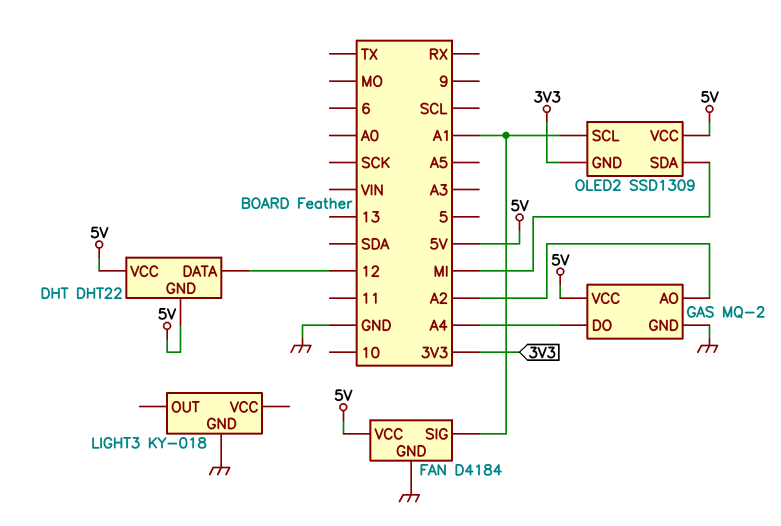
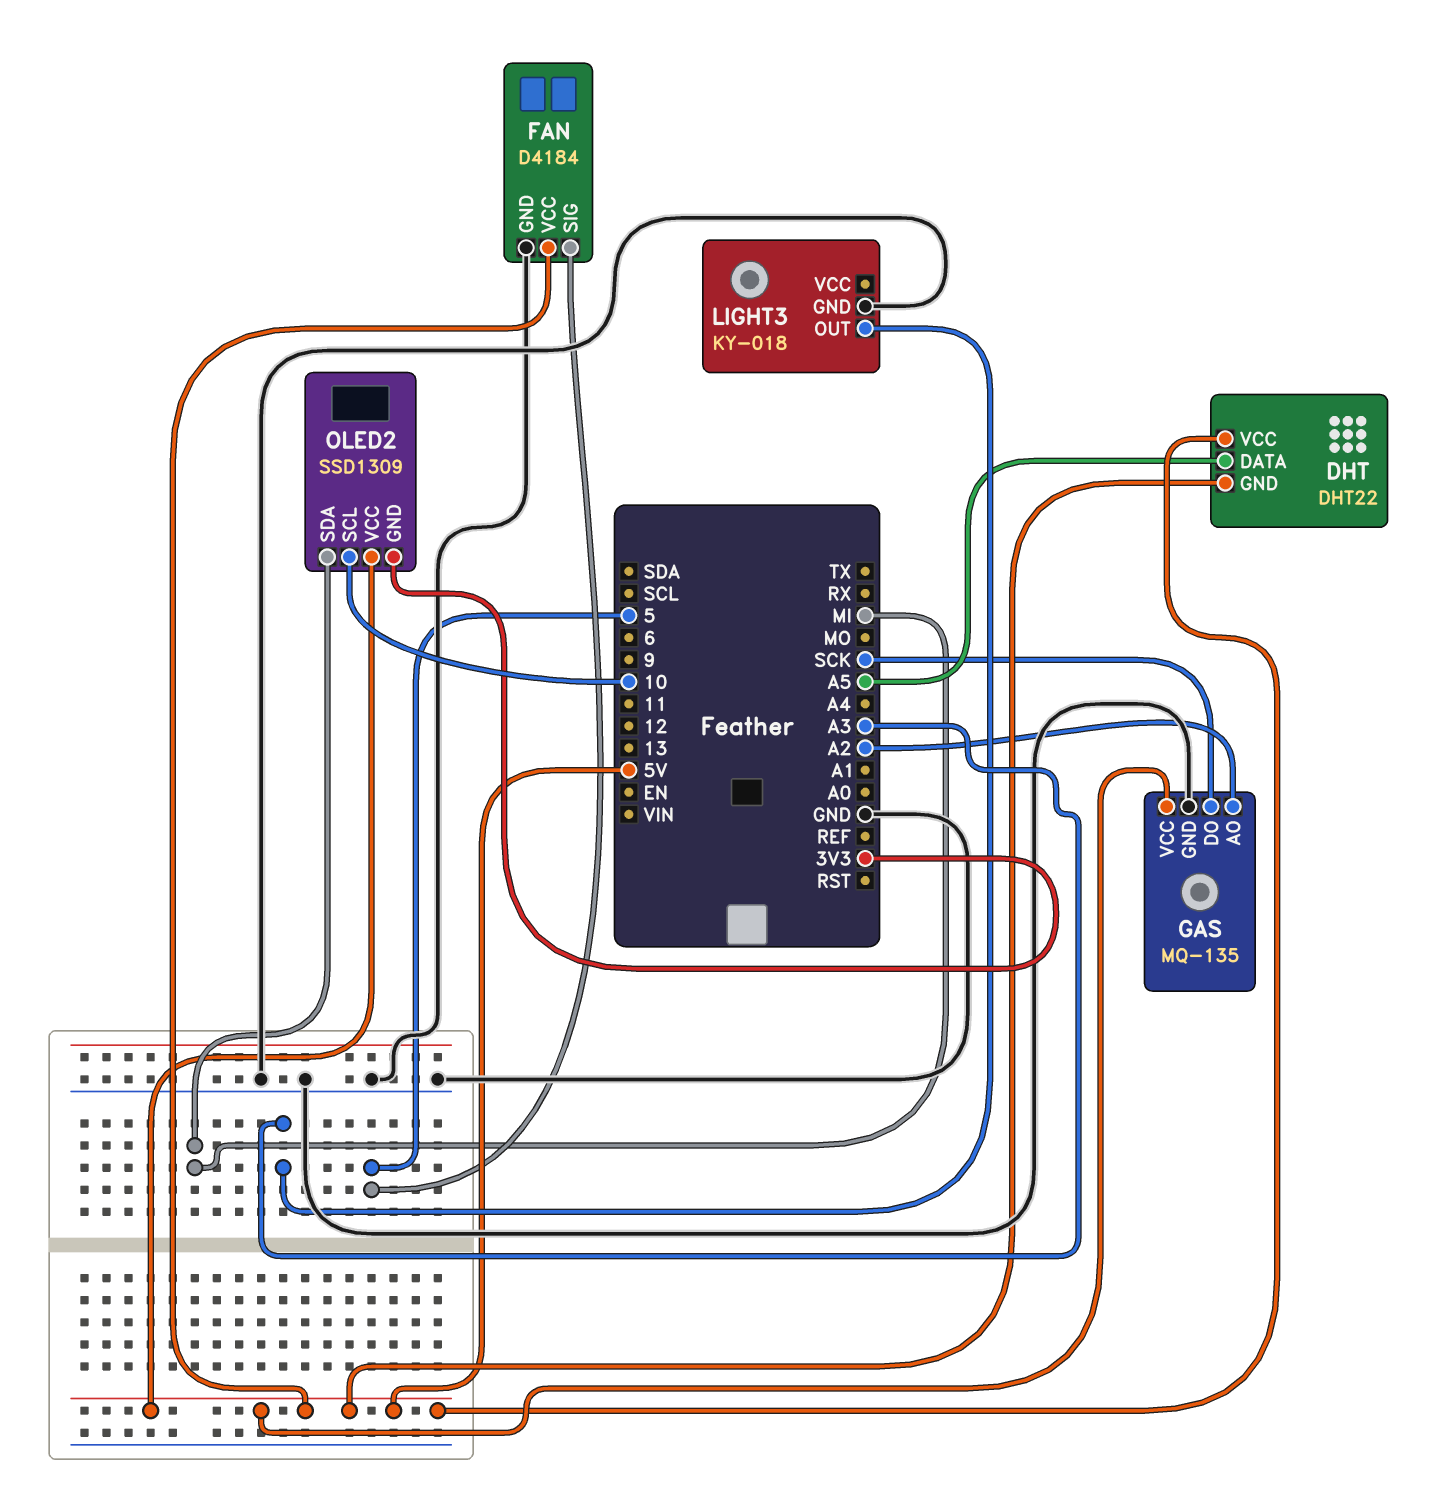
DHT pin DATA: 12 -> A5
FAN pin SIG: A1 -> 5
GAS: MQ-2 -> MQ-135
GAS pin DO: A4 -> SCK
LIGHT3 pin OUT: none -> A3
OLED2 pin SCL: A1 -> 10

